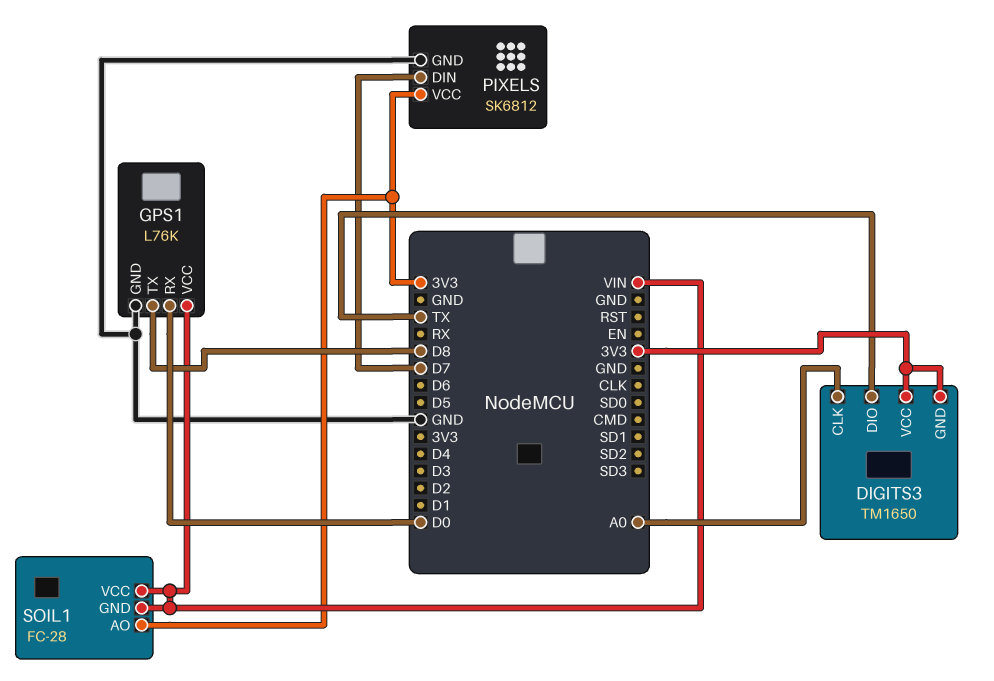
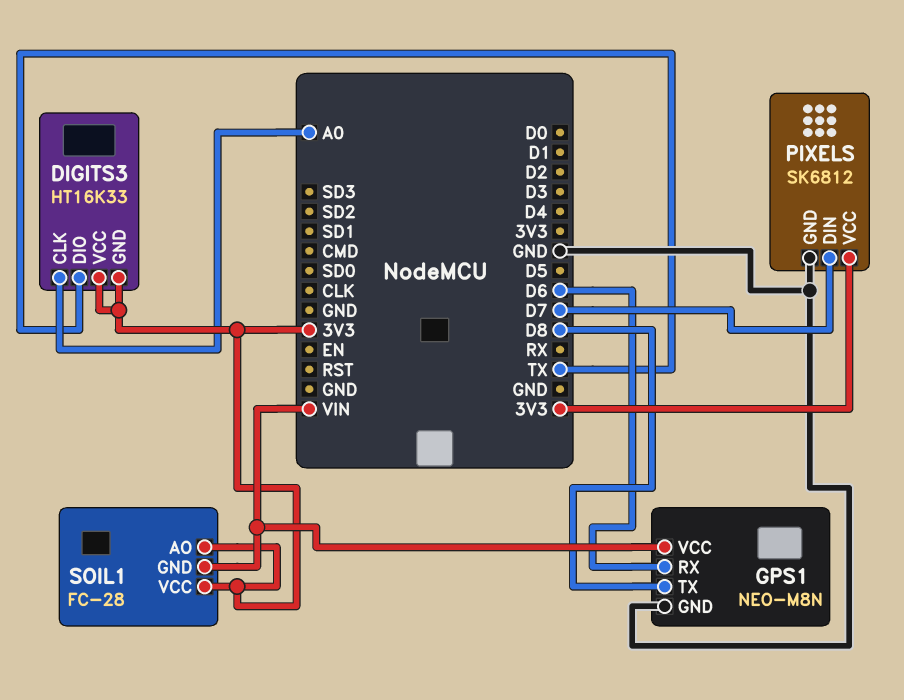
DIGITS3: TM1650 -> HT16K33
GPS1: L76K -> NEO-M8N
GPS1 pin RX: D0 -> D6
SOIL1 pin VCC: VIN -> 3V3

